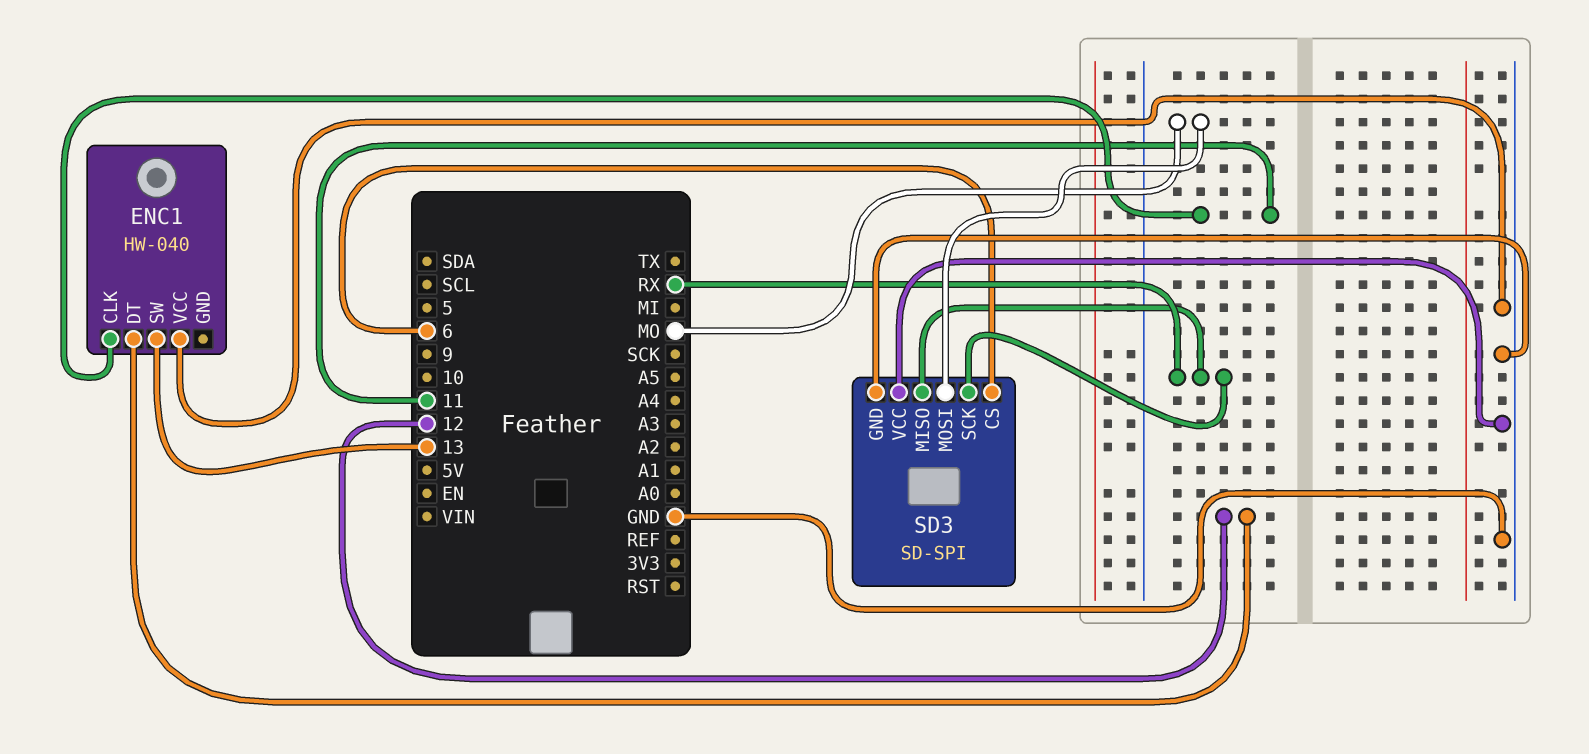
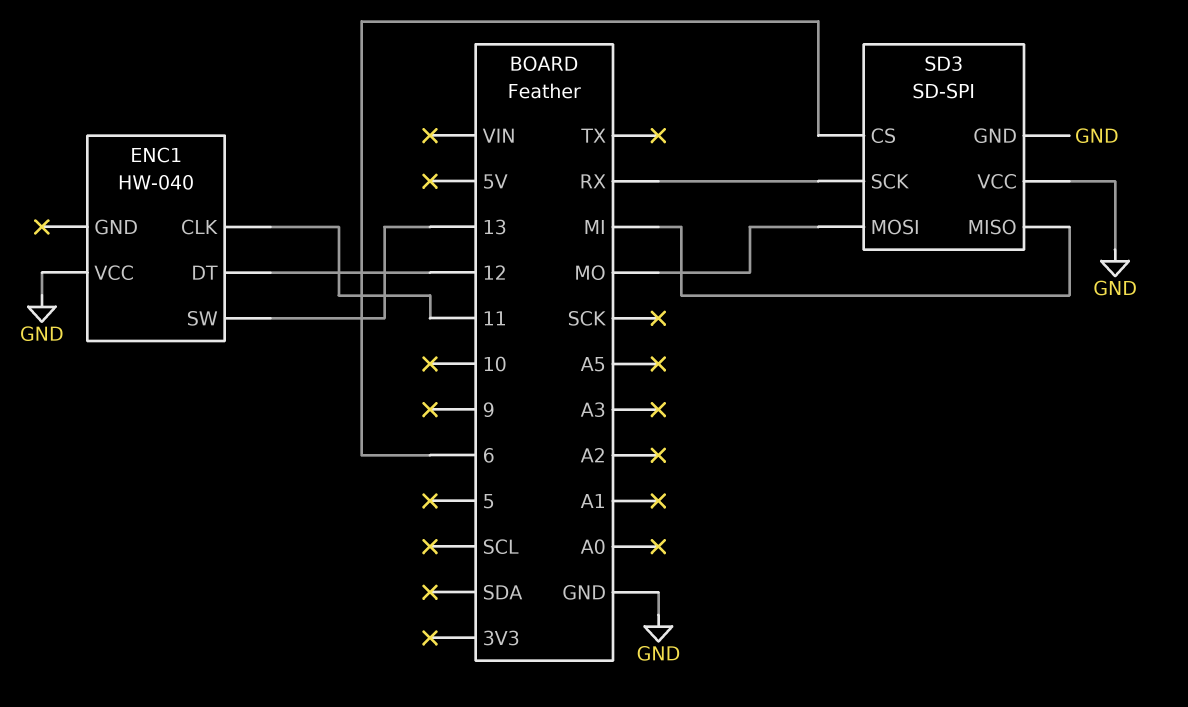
SD3 pin MISO: RX -> MI

